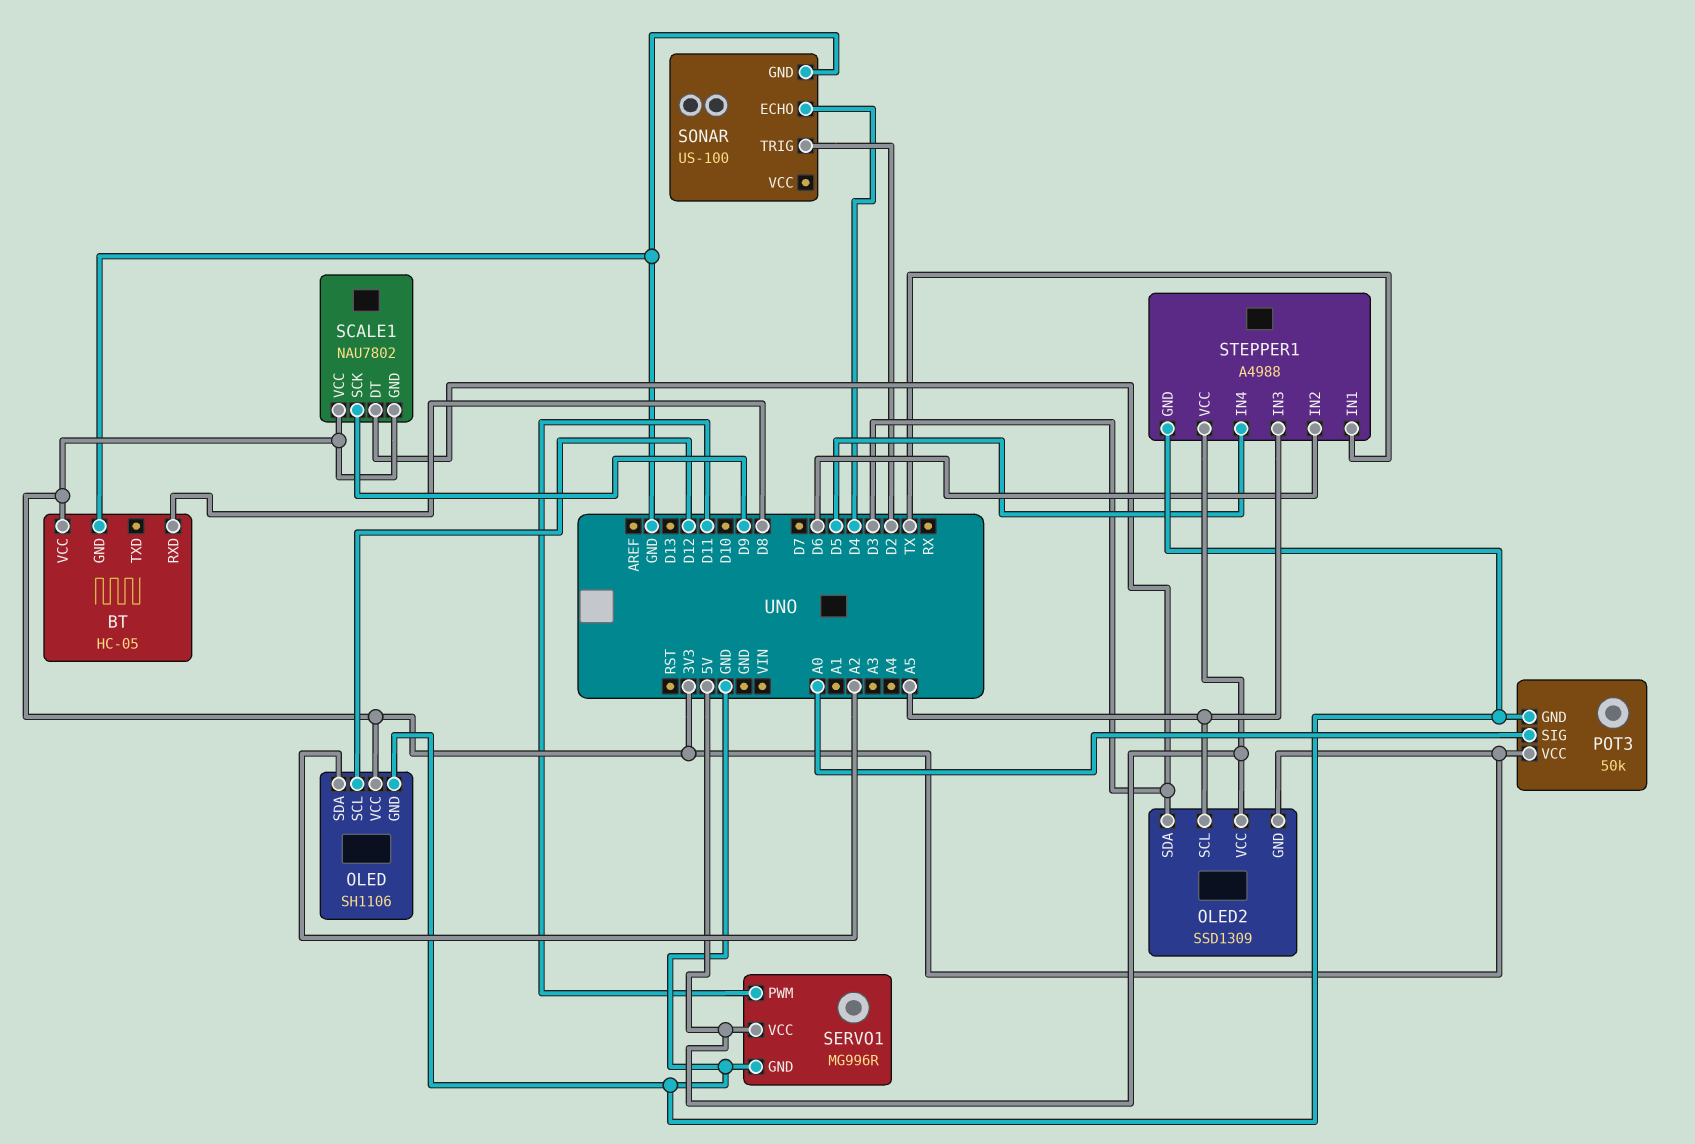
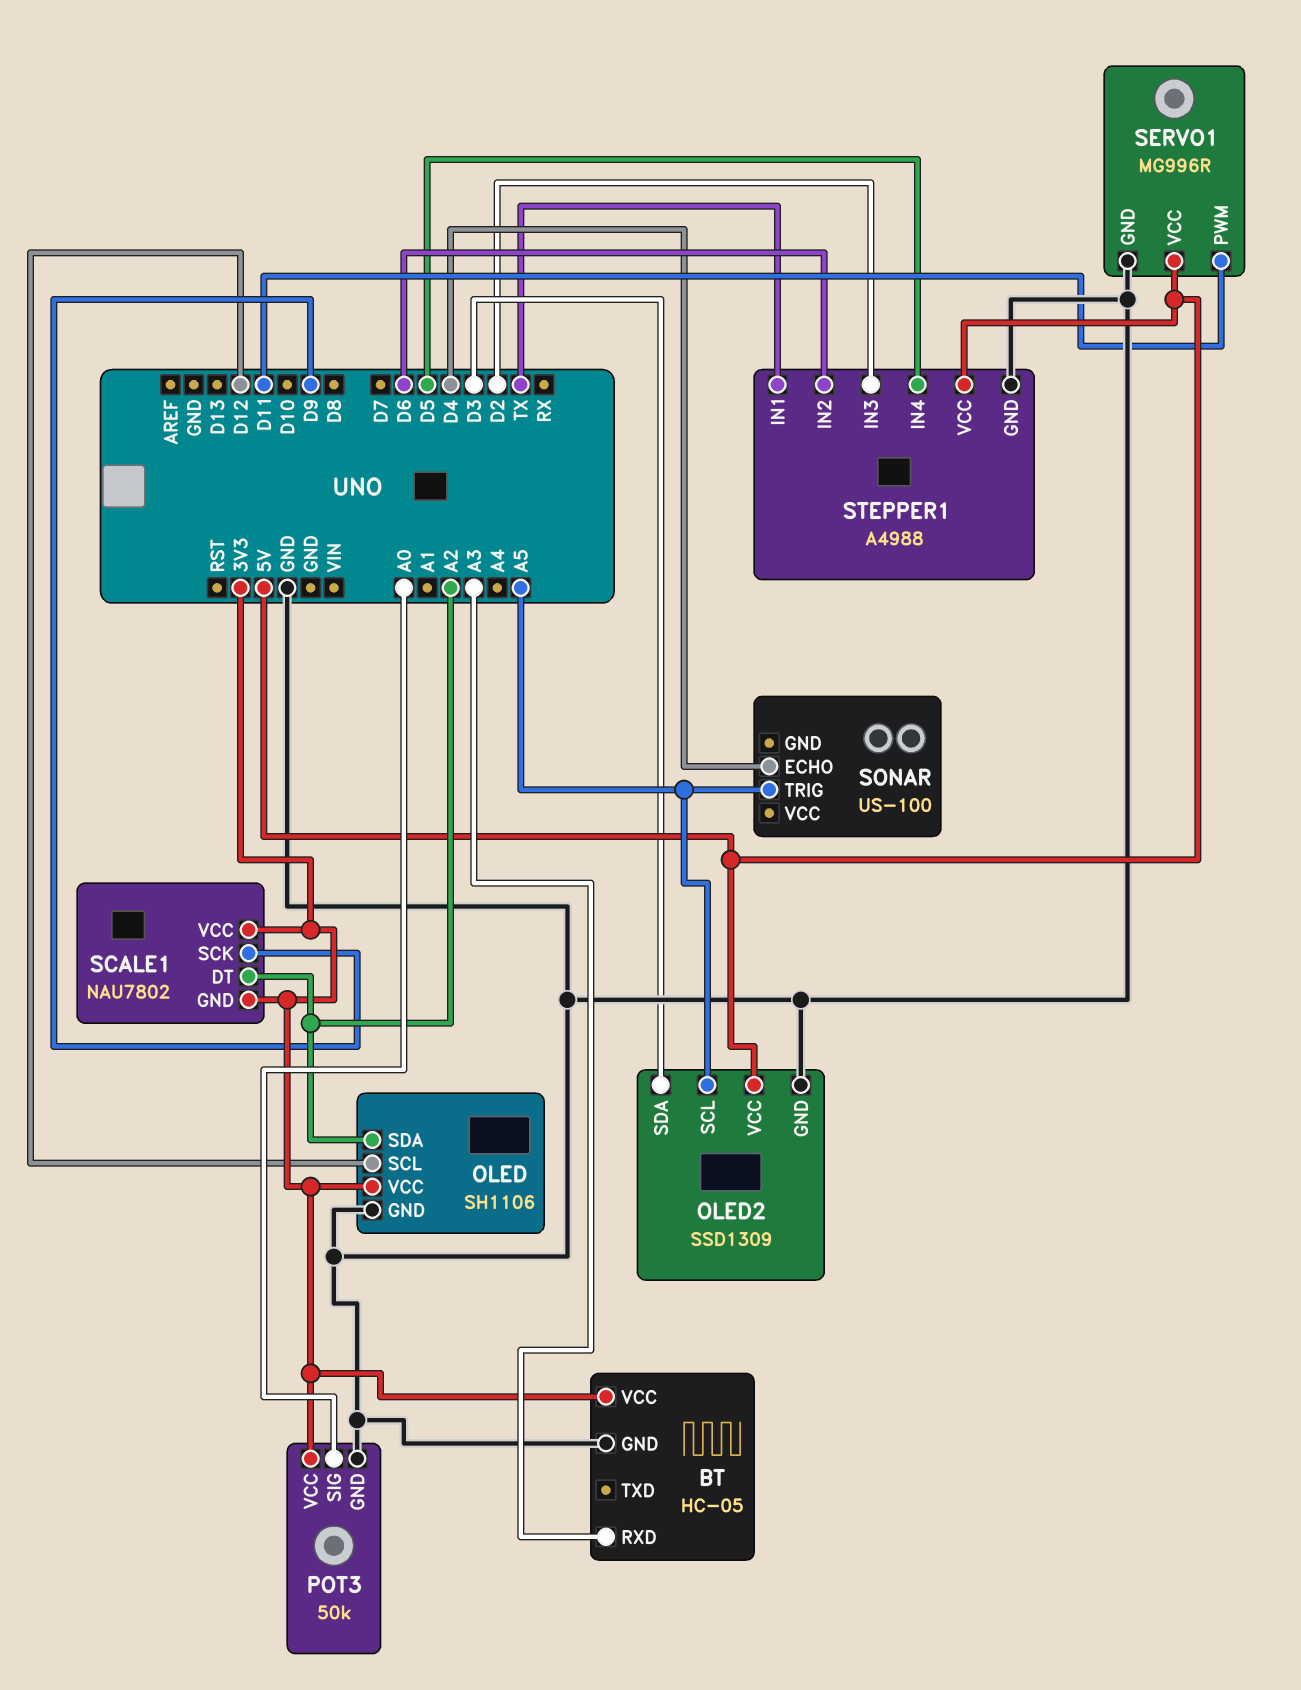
BT pin RXD: D8 -> A3
OLED2 pin GND: 3V3 -> GND
SCALE1 pin DT: D3 -> A2
SONAR pin GND: GND -> none
SONAR pin TRIG: D2 -> A5
STEPPER1 pin IN3: A5 -> D2

